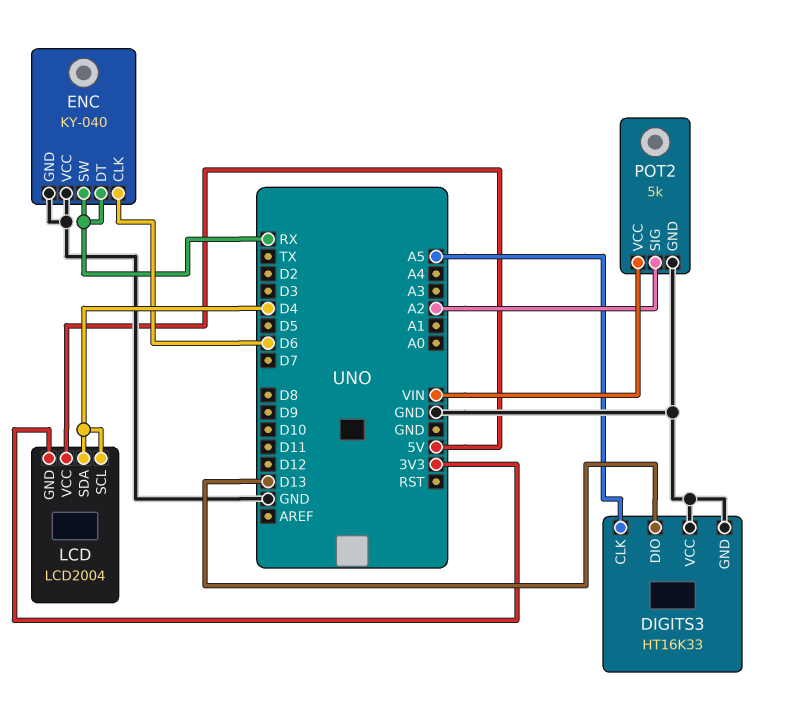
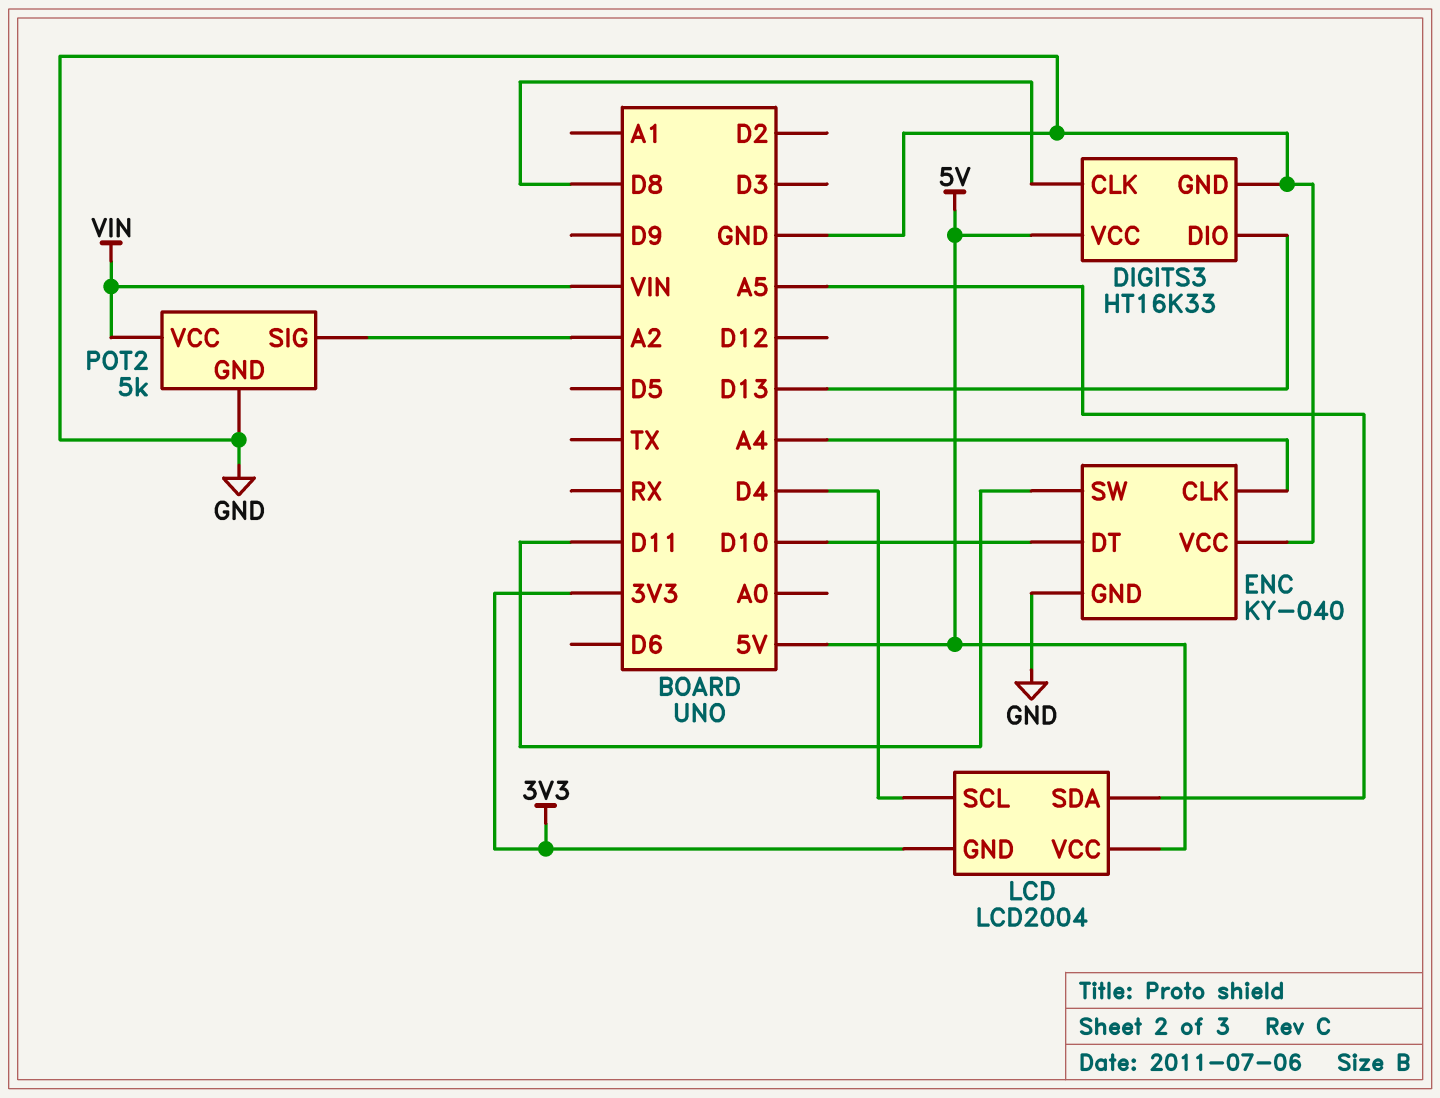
DIGITS3 pin CLK: A5 -> D8
DIGITS3 pin VCC: GND -> 5V
ENC pin CLK: D6 -> A4
ENC pin DT: RX -> D10
ENC pin SW: RX -> D11
LCD pin SDA: D4 -> A5

